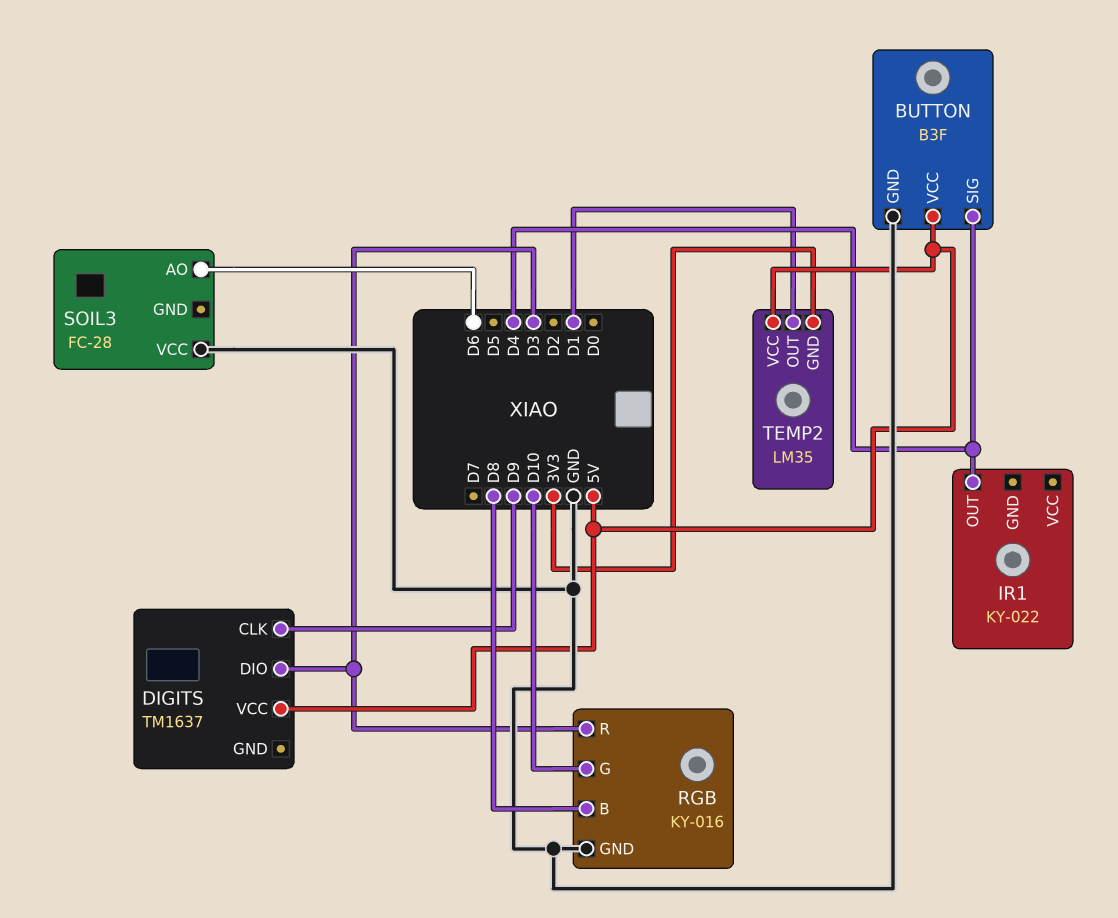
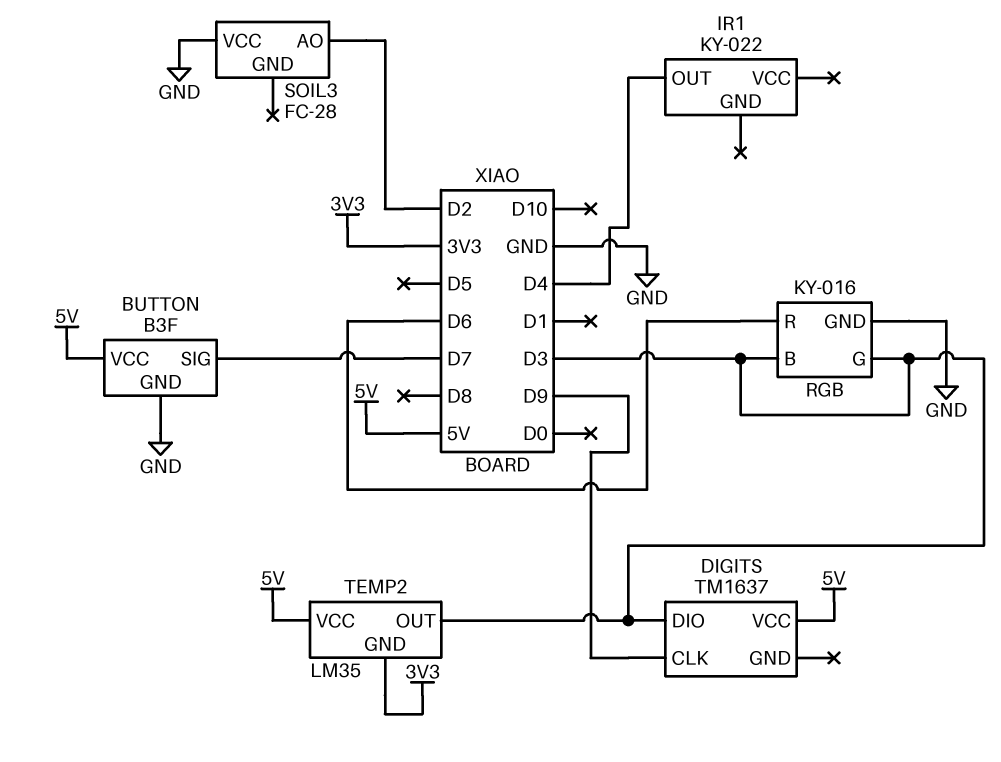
BUTTON pin SIG: D4 -> D7
RGB pin B: D8 -> D3
RGB pin G: D10 -> D3
RGB pin R: D3 -> D6
SOIL3 pin AO: D6 -> D2
TEMP2 pin OUT: D1 -> D3

